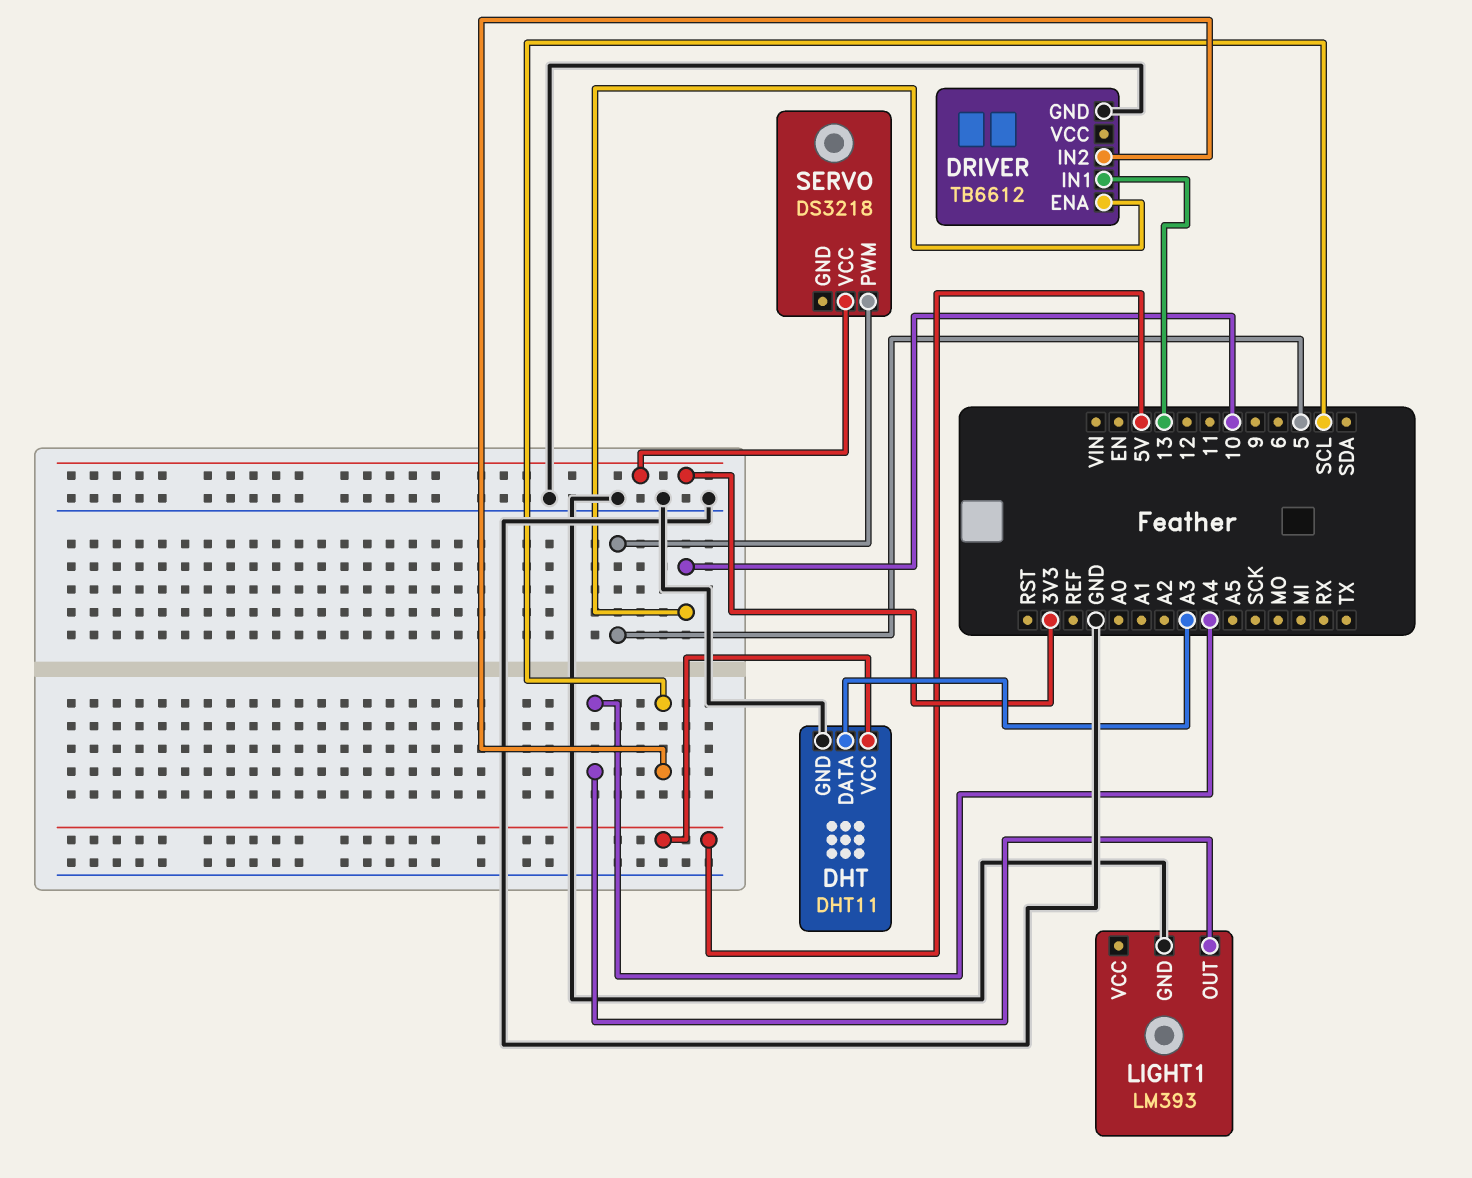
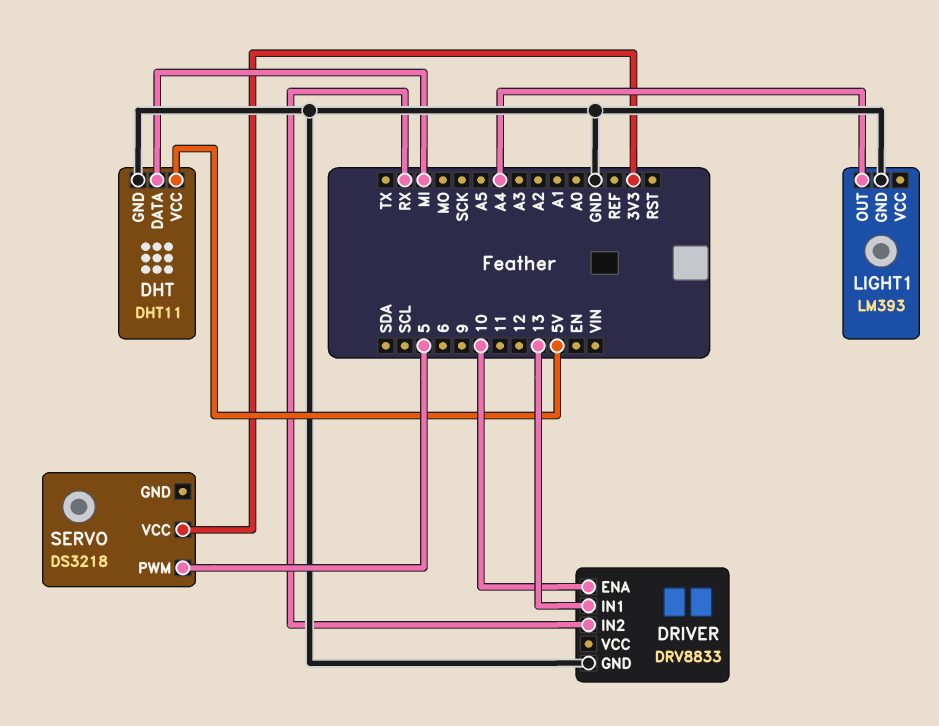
DHT pin DATA: A3 -> MI
DRIVER: TB6612 -> DRV8833
DRIVER pin IN2: SCL -> RX

